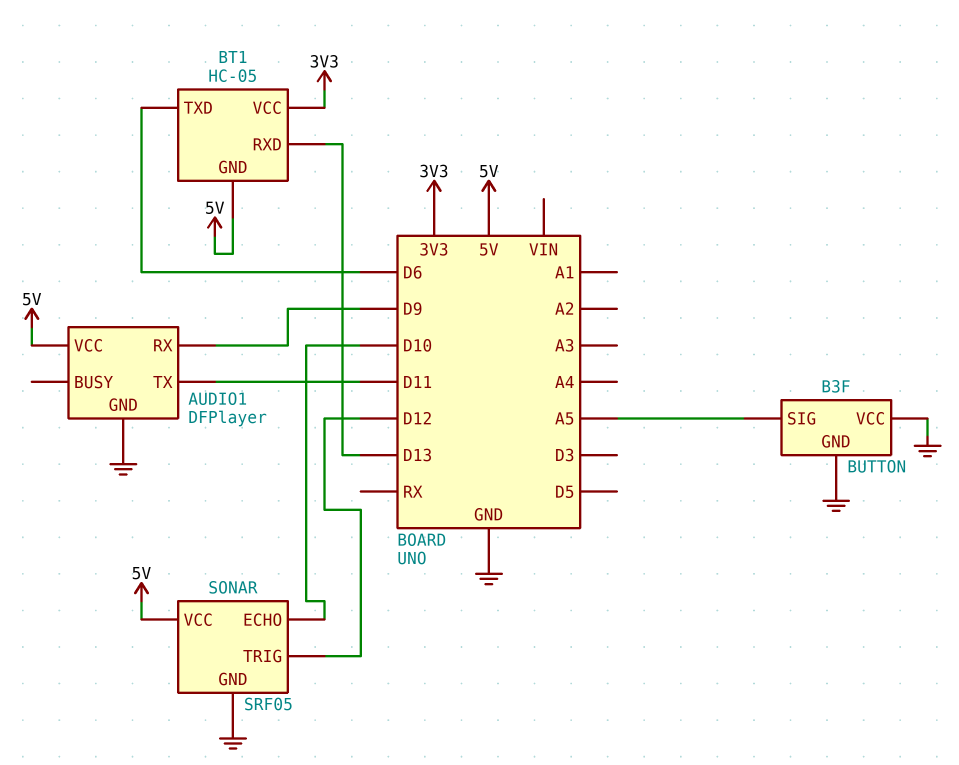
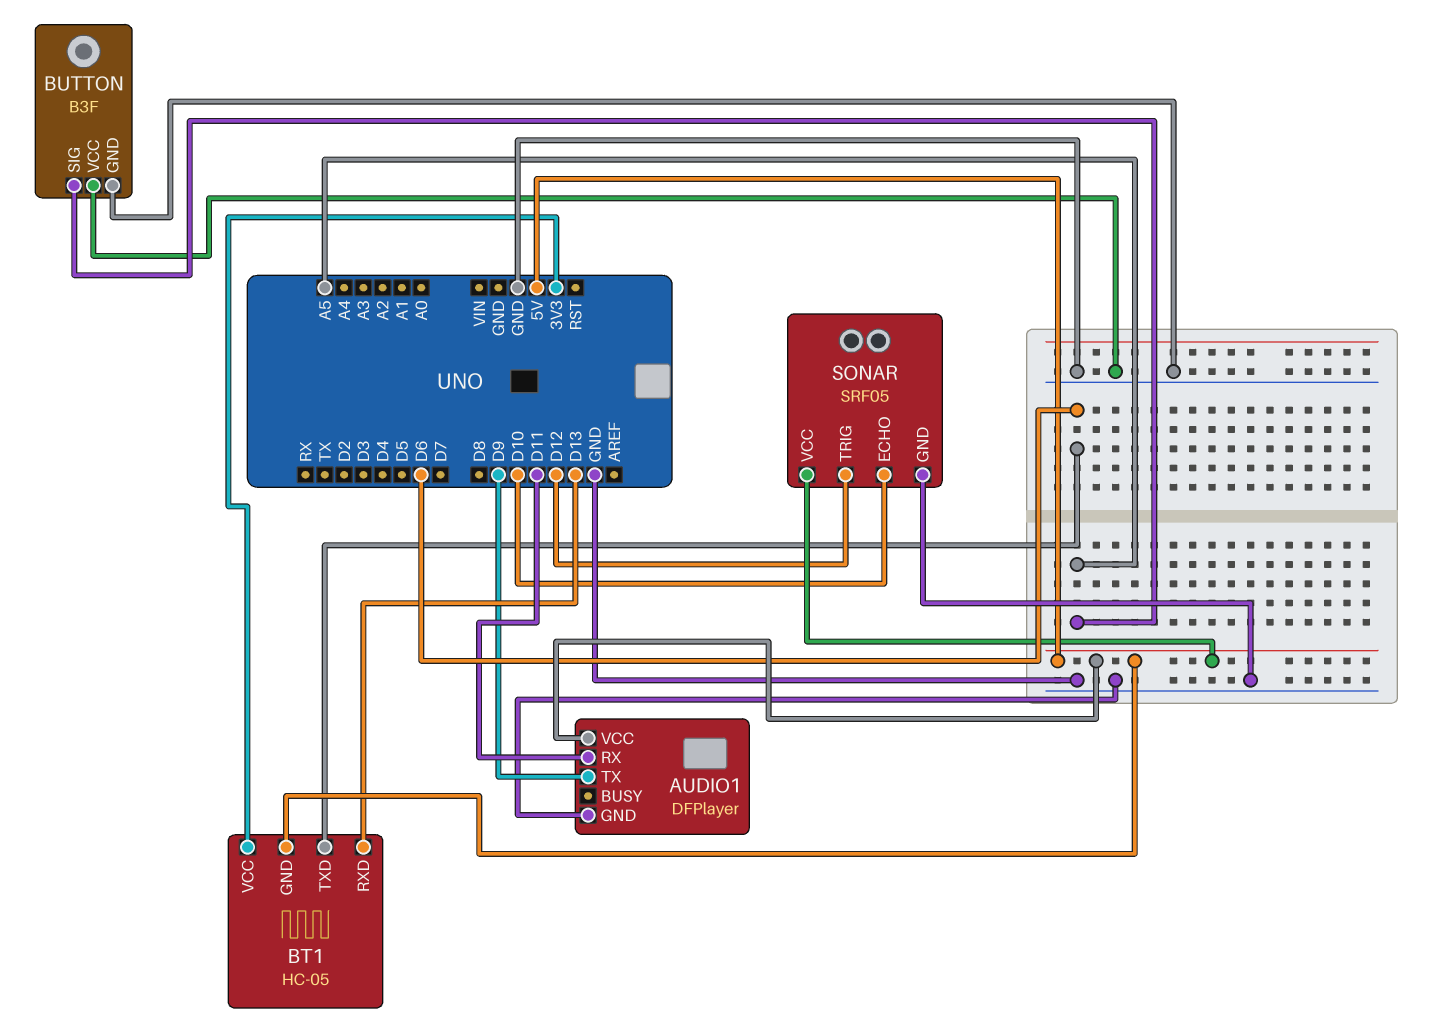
AUDIO1 pin RX: D9 -> D11
AUDIO1 pin TX: D11 -> D9

